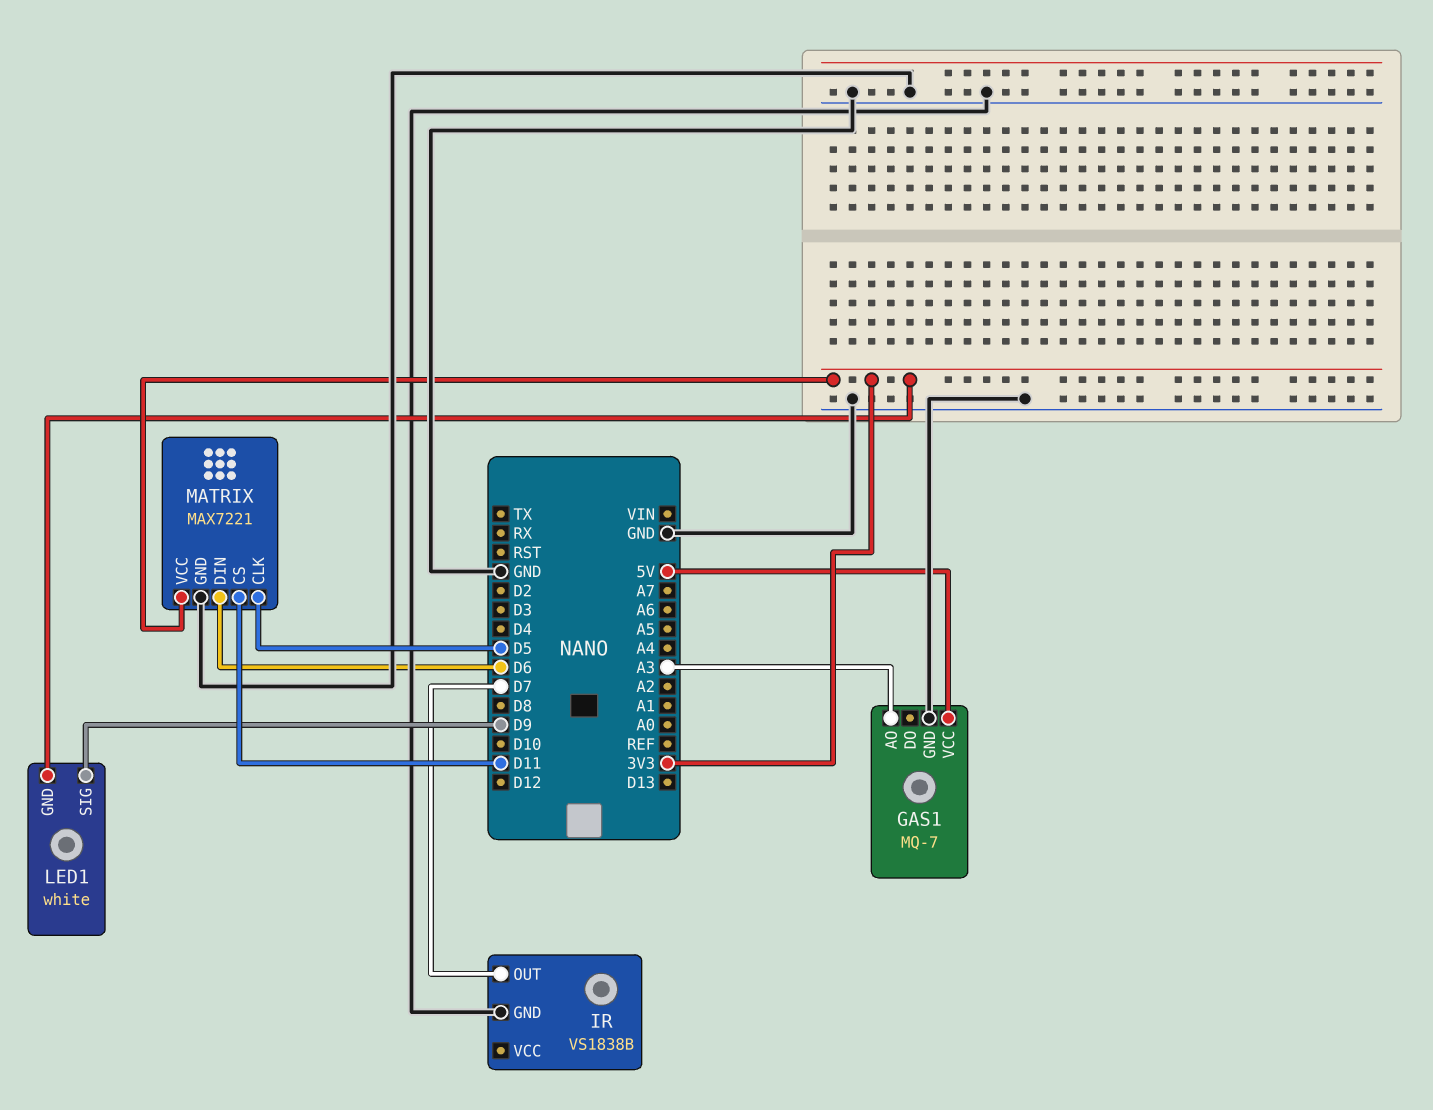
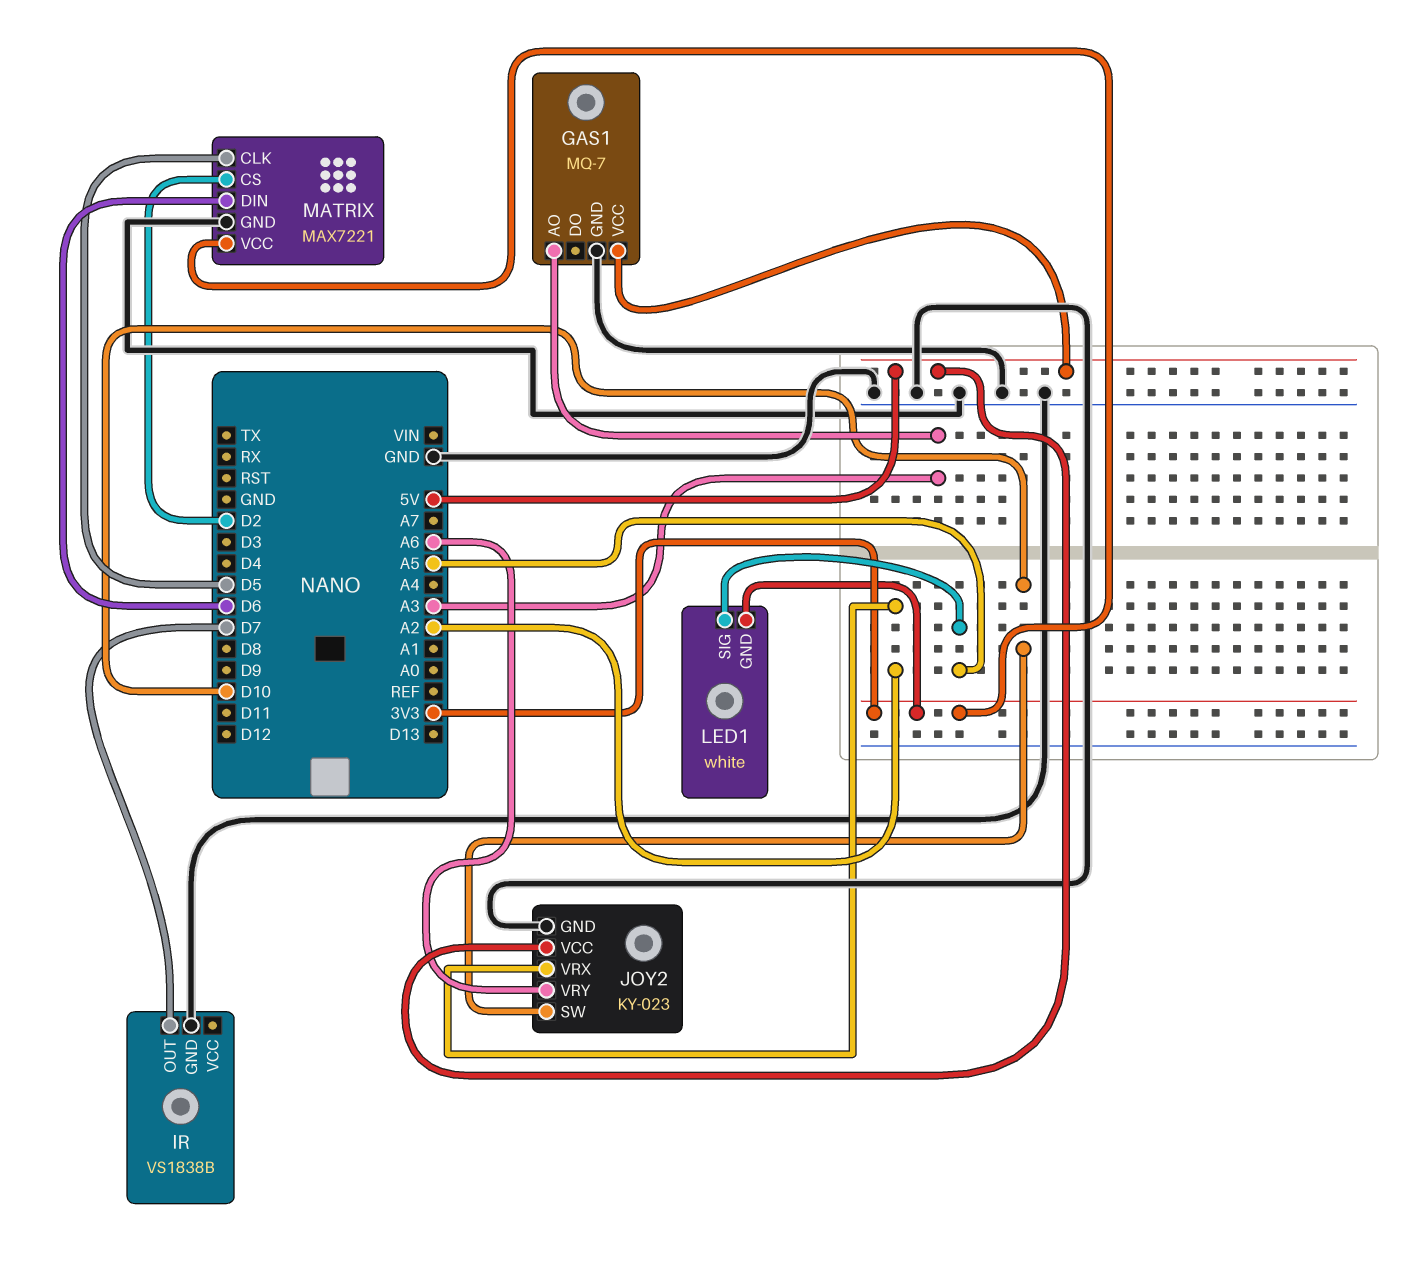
JOY2: none -> KY-023
JOY2 pin GND: none -> GND
JOY2 pin SW: none -> D10
JOY2 pin VCC: none -> 5V
JOY2 pin VRX: none -> A2
JOY2 pin VRY: none -> A6
LED1 pin SIG: D9 -> A5
MATRIX pin CS: D11 -> D2

